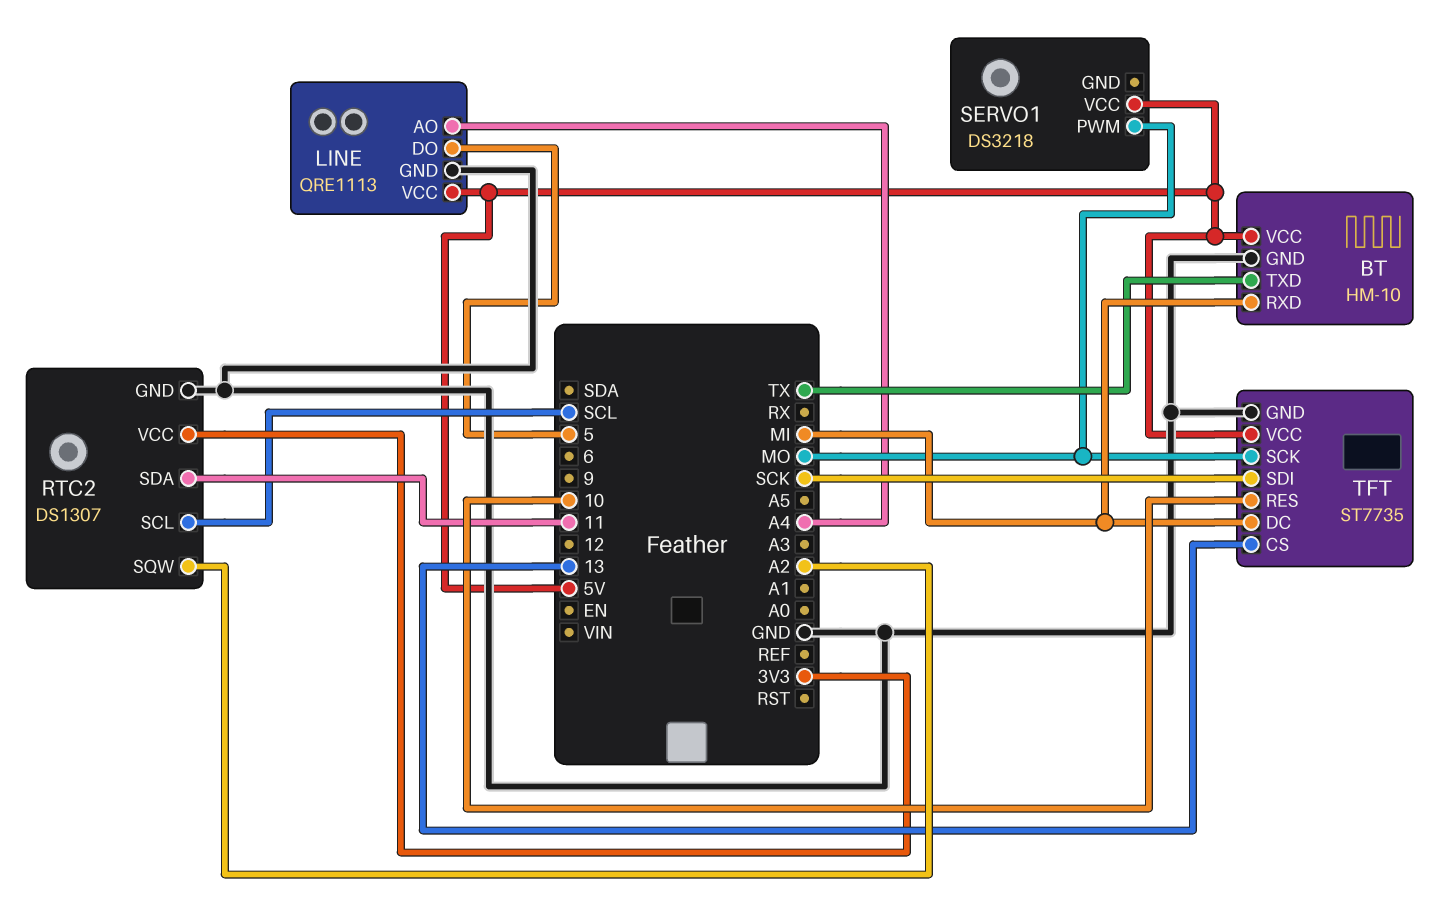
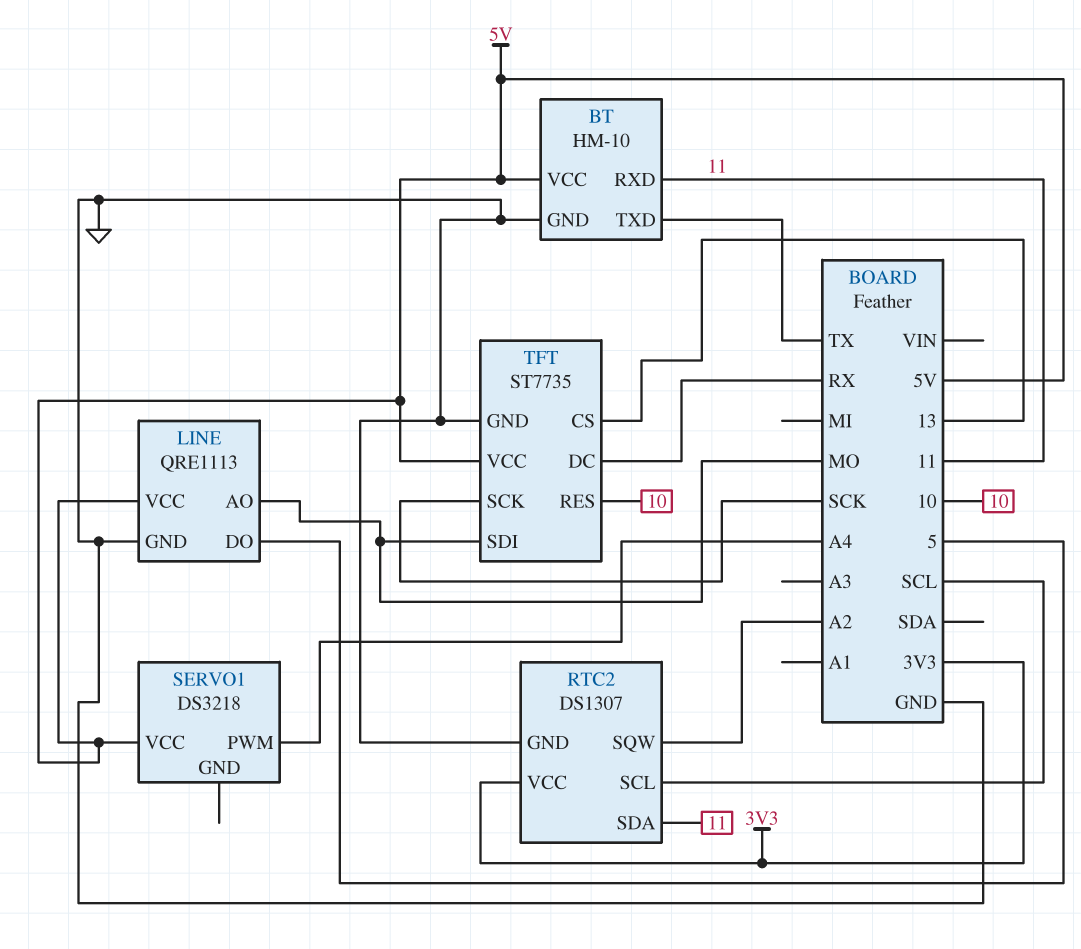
BT pin RXD: MI -> 11
LINE pin AO: A4 -> MO
SERVO1 pin PWM: MO -> A4
TFT pin DC: MI -> RX
TFT pin SCK: MO -> SCK
TFT pin SDI: SCK -> MO

